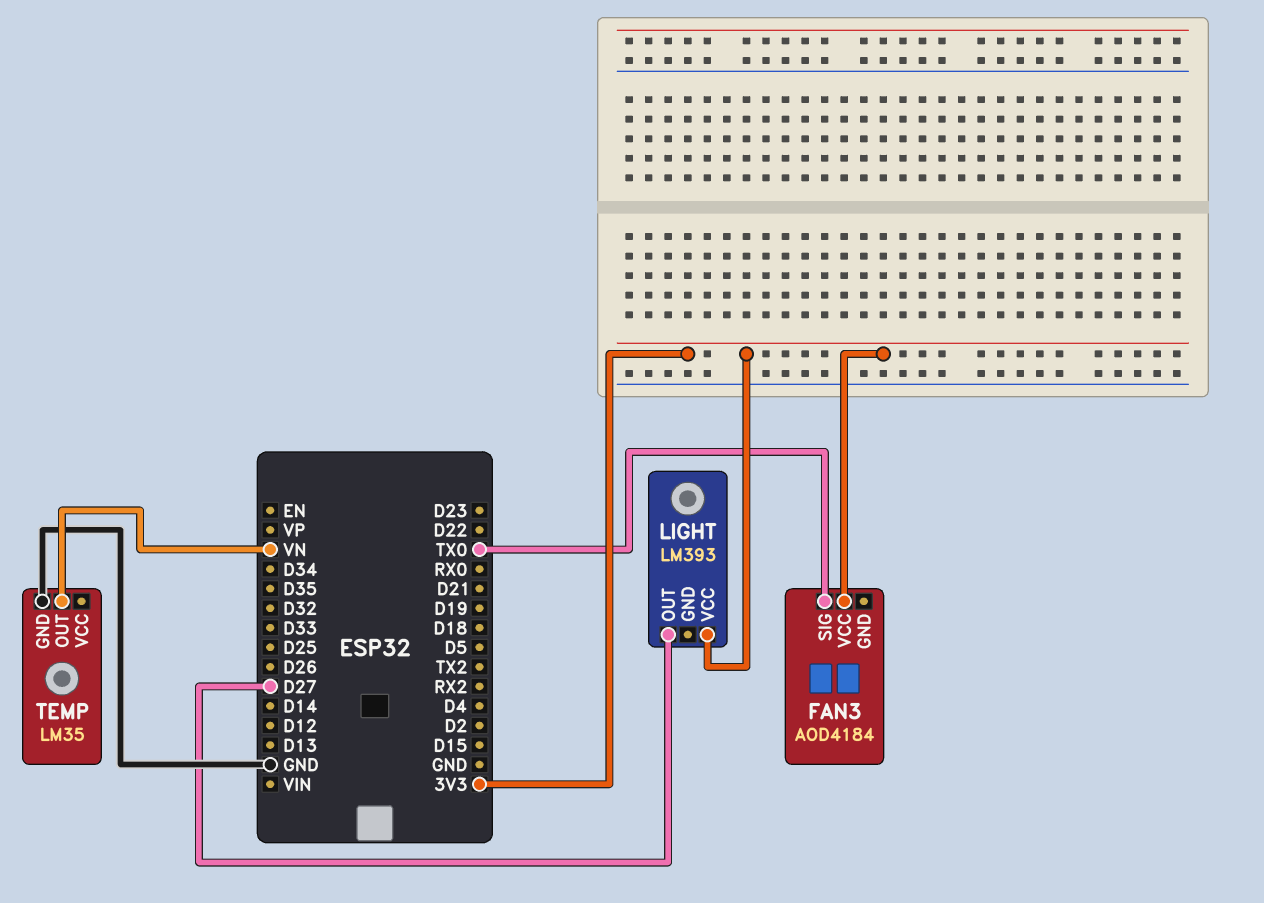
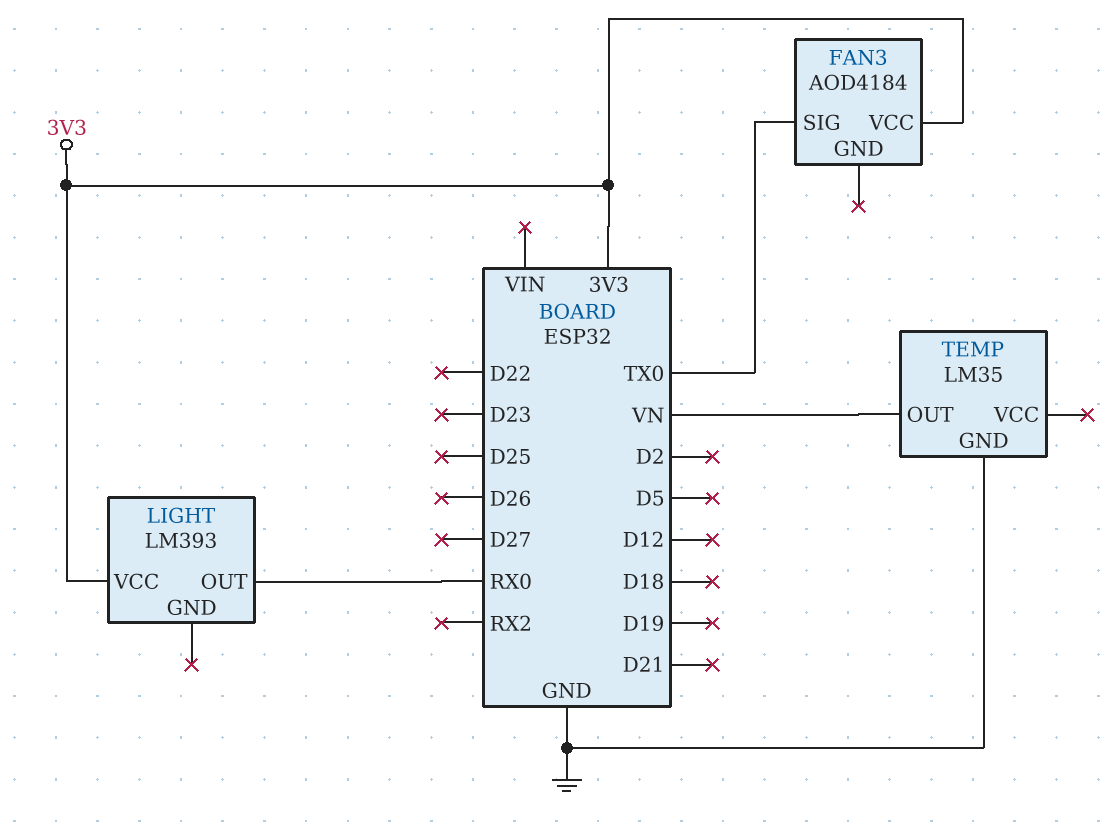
LIGHT pin OUT: D27 -> RX0

